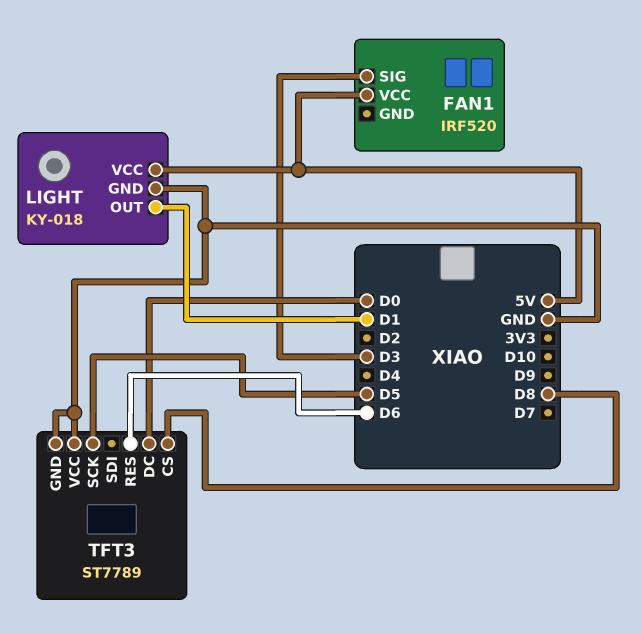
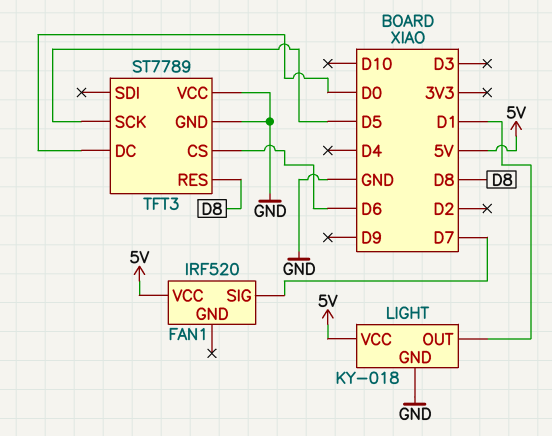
FAN1 pin SIG: D3 -> D7
TFT3 pin CS: D8 -> D6
TFT3 pin RES: D6 -> D8

